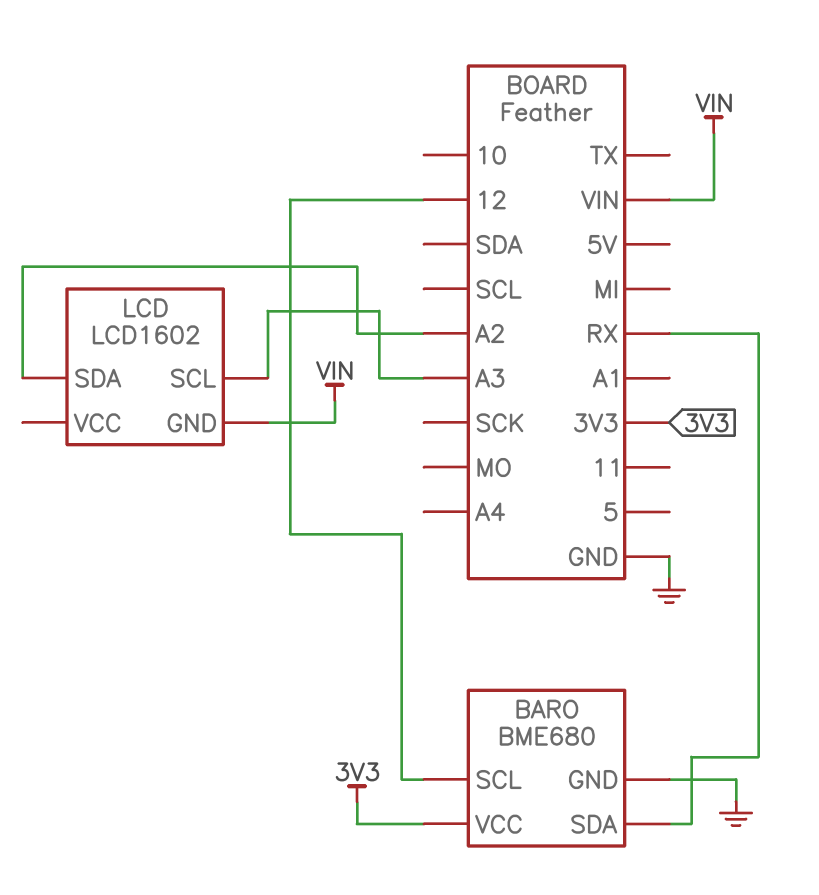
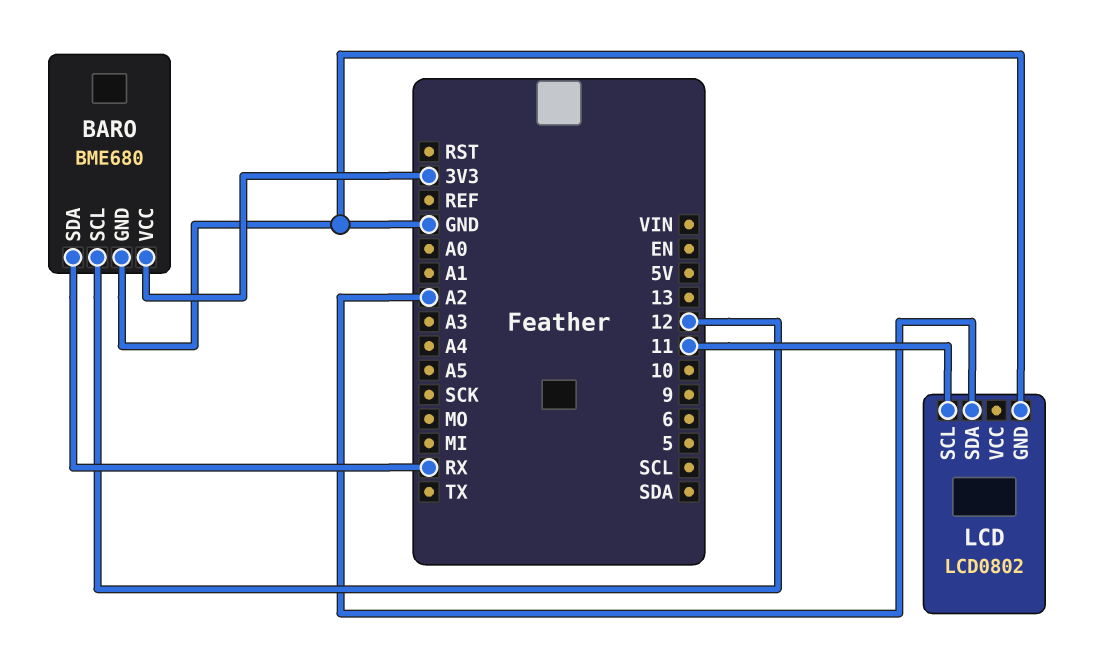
LCD: LCD1602 -> LCD0802
LCD pin GND: VIN -> GND
LCD pin SCL: A3 -> 11

